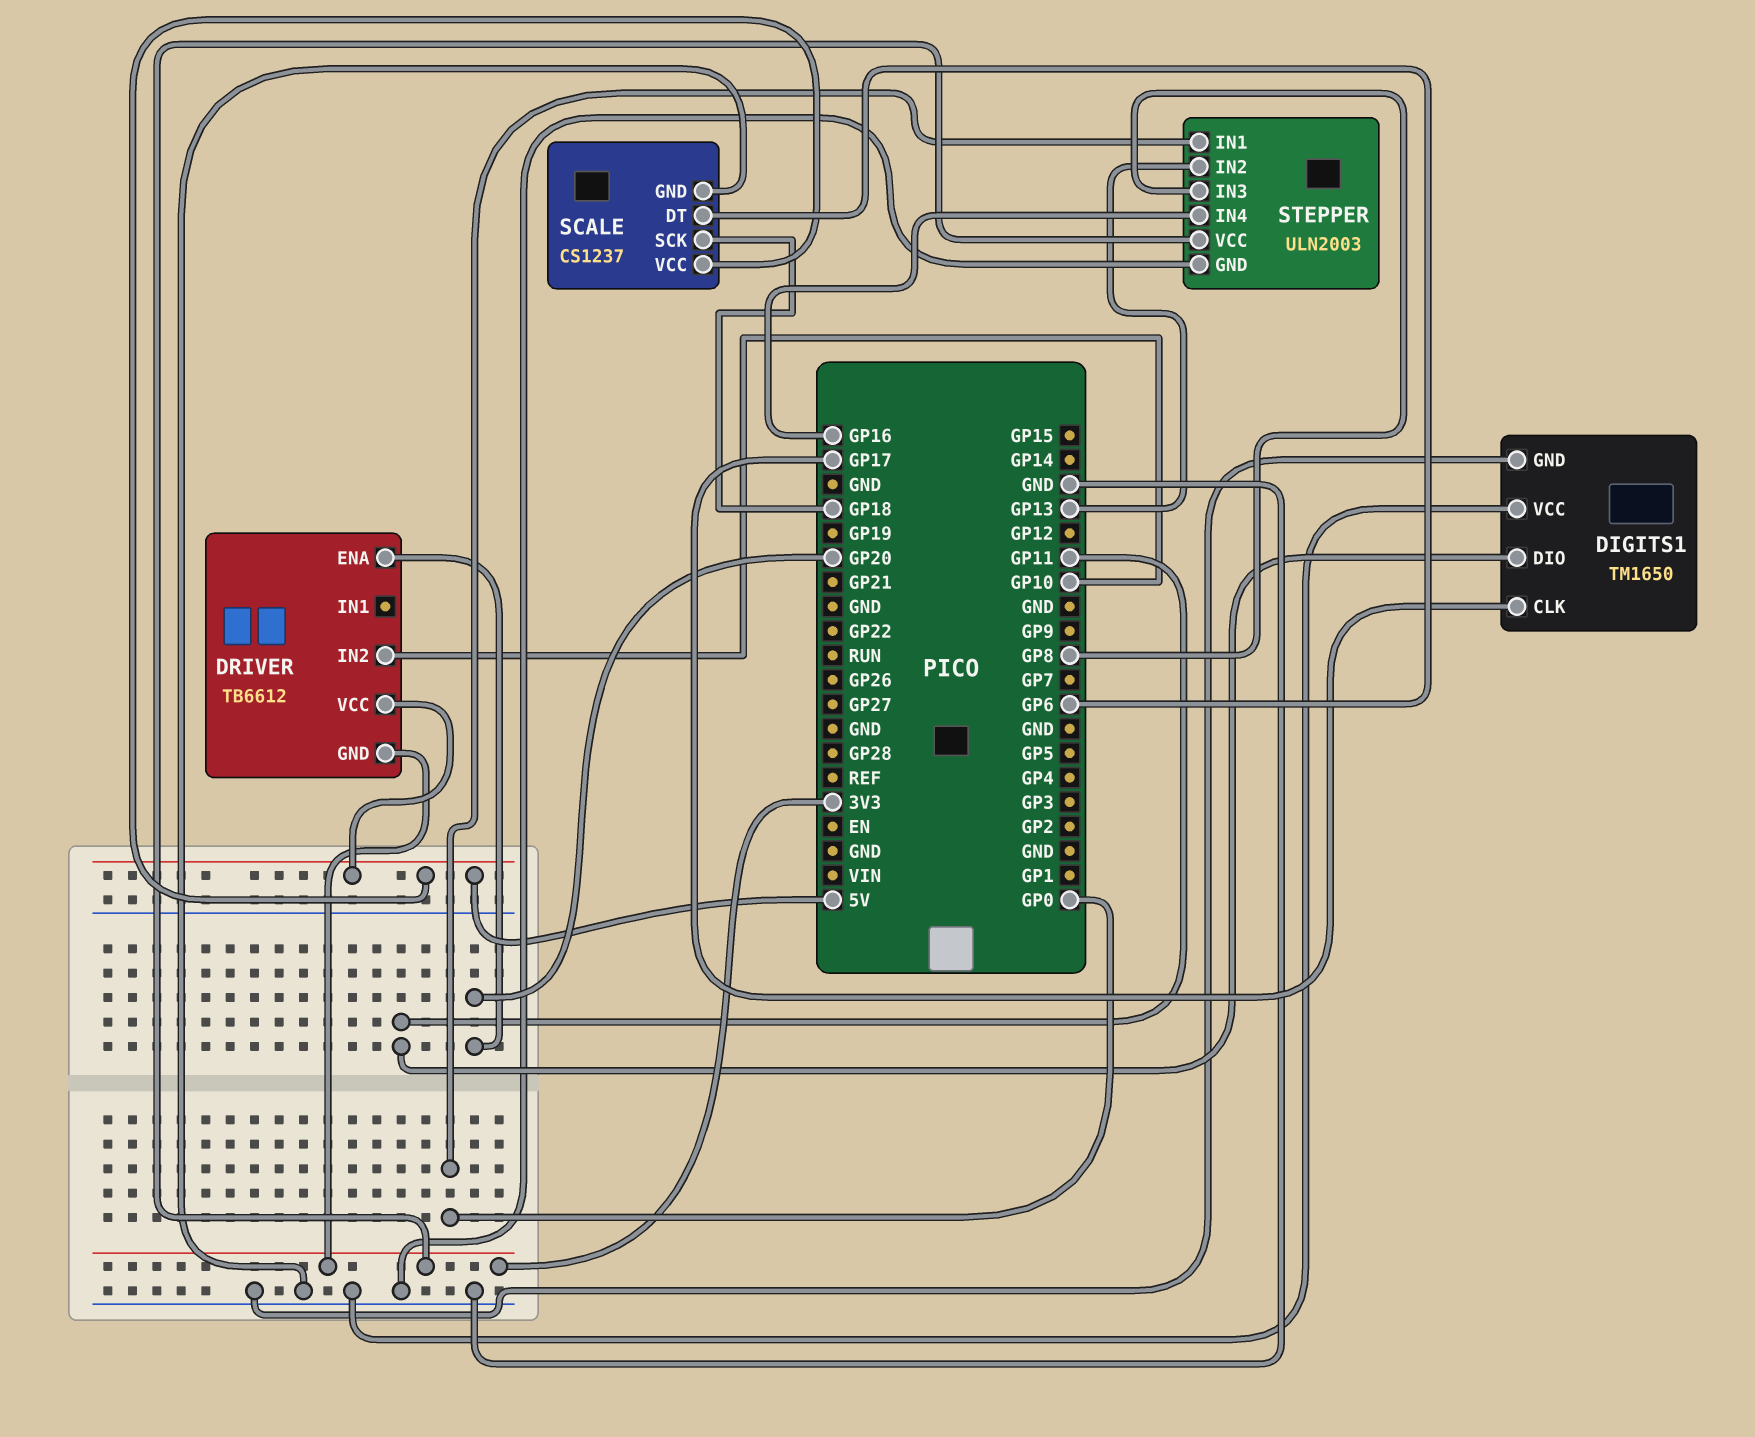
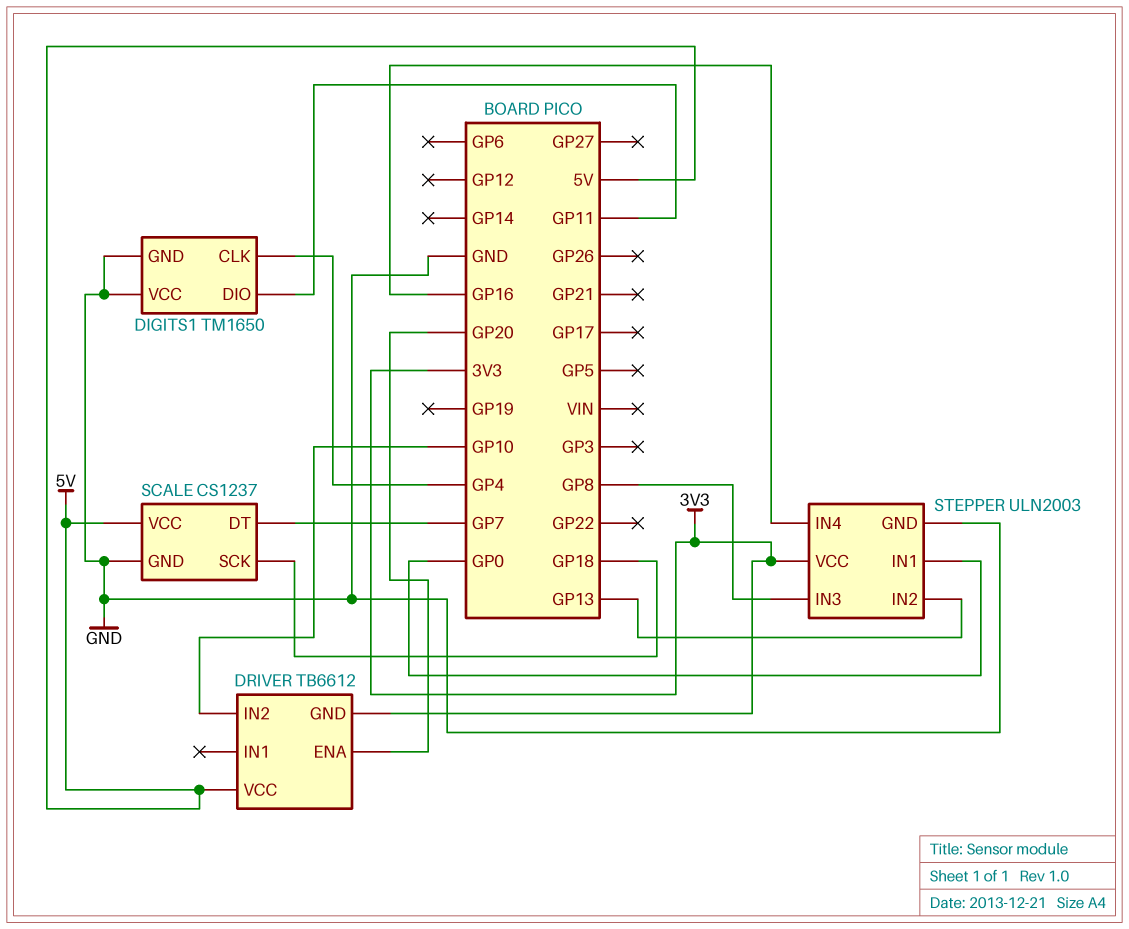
DIGITS1 pin CLK: GP17 -> GP4
SCALE pin DT: GP6 -> GP7

